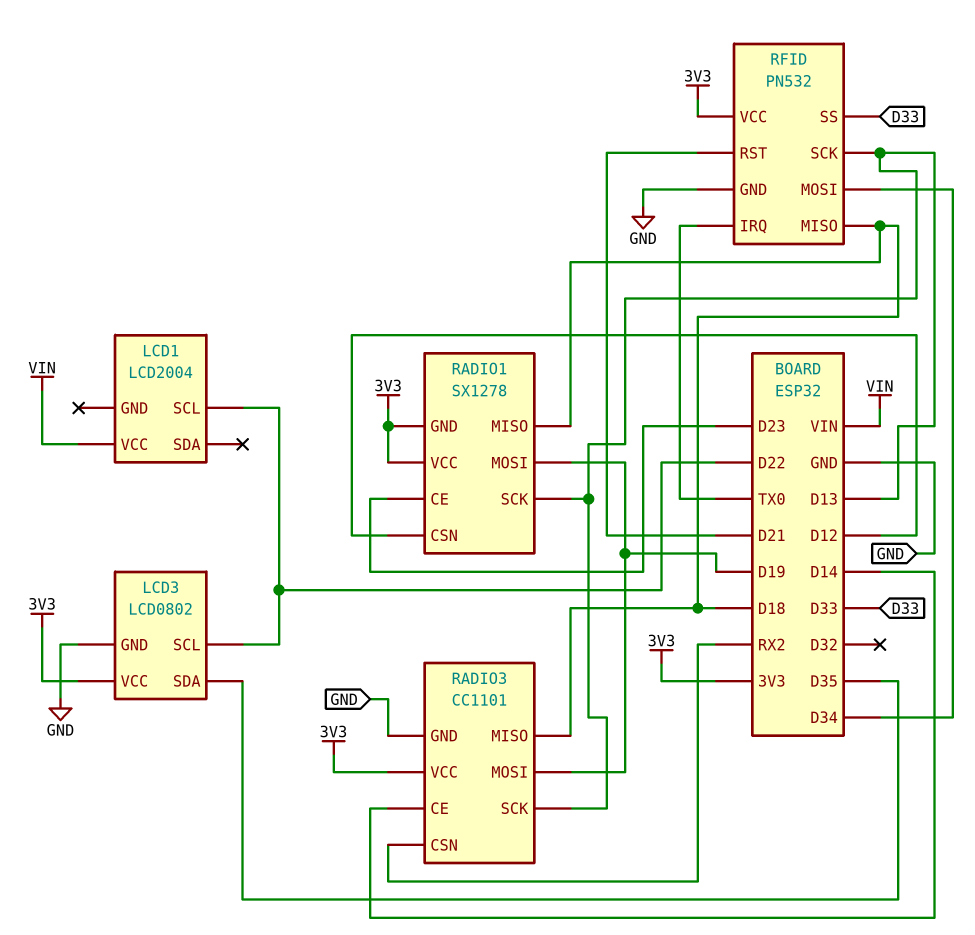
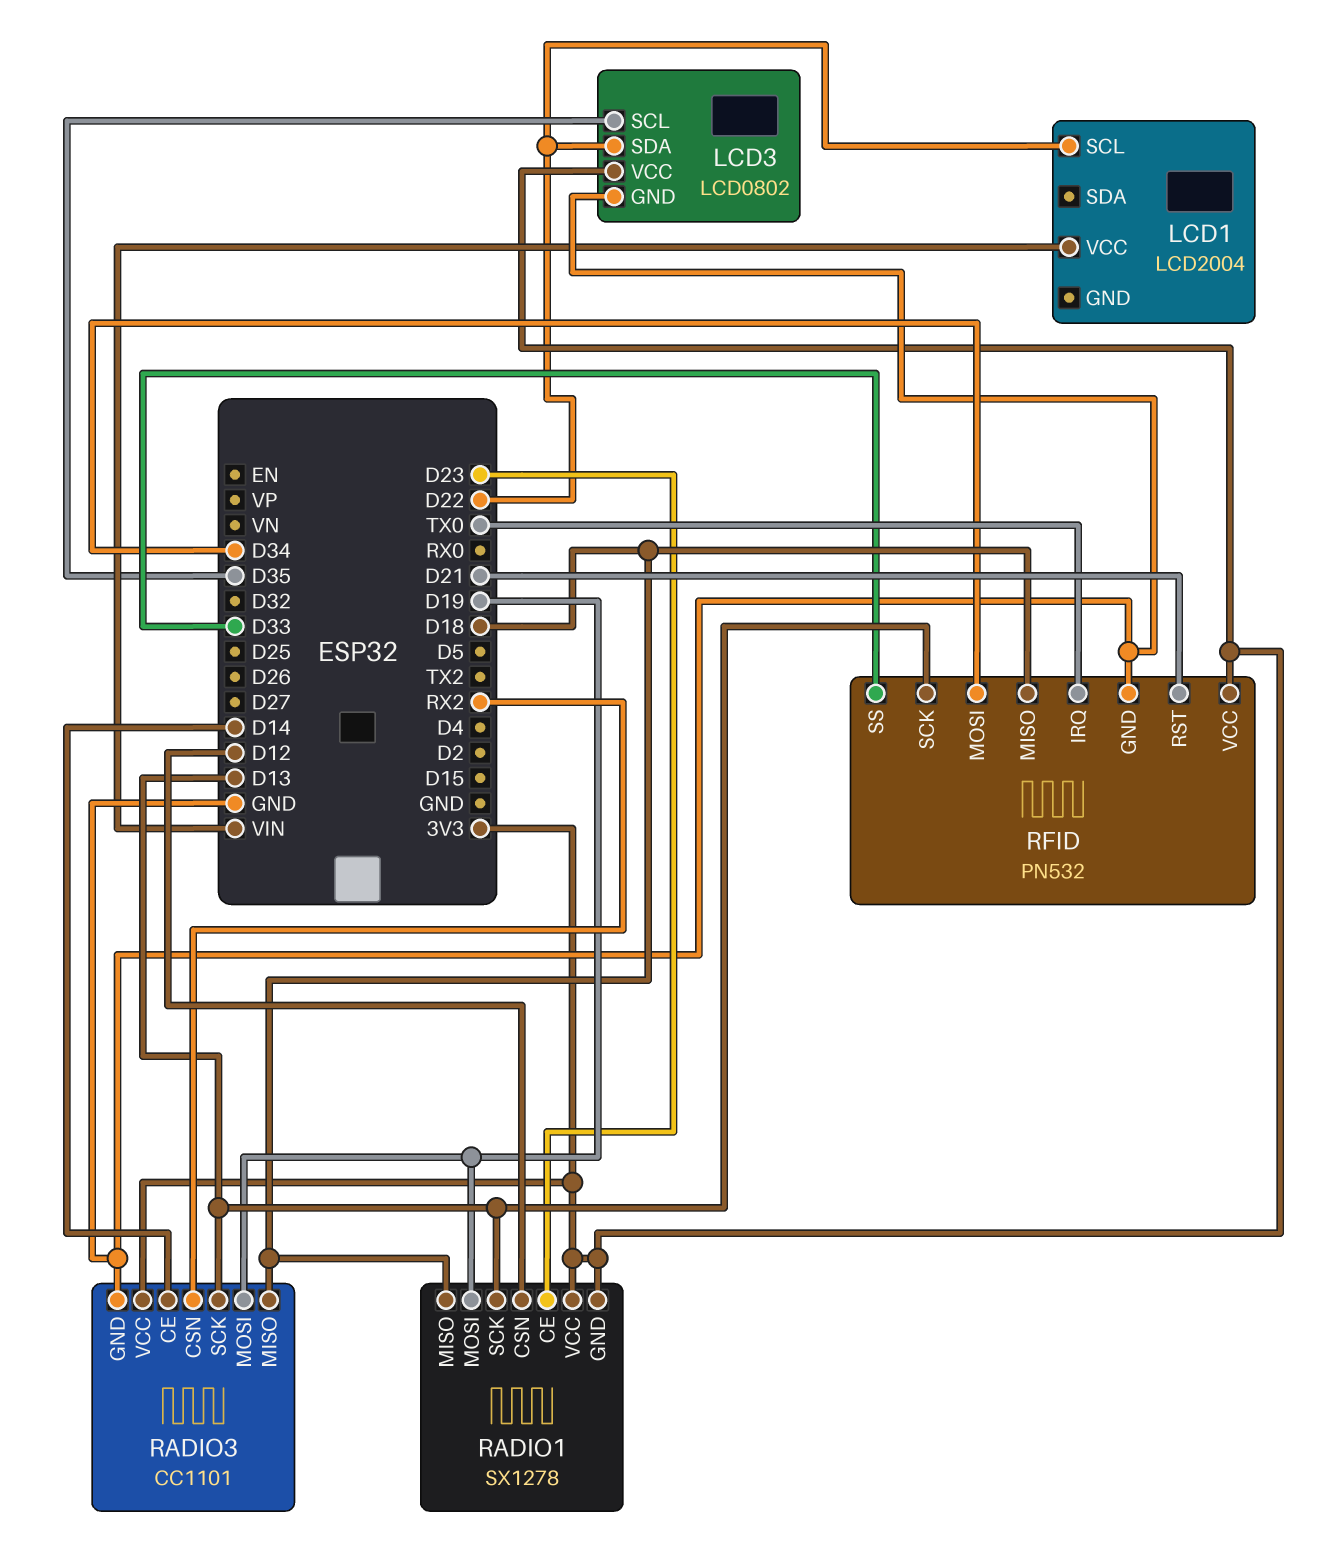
LCD3 pin SCL: D22 -> D35
LCD3 pin SDA: D35 -> D22

